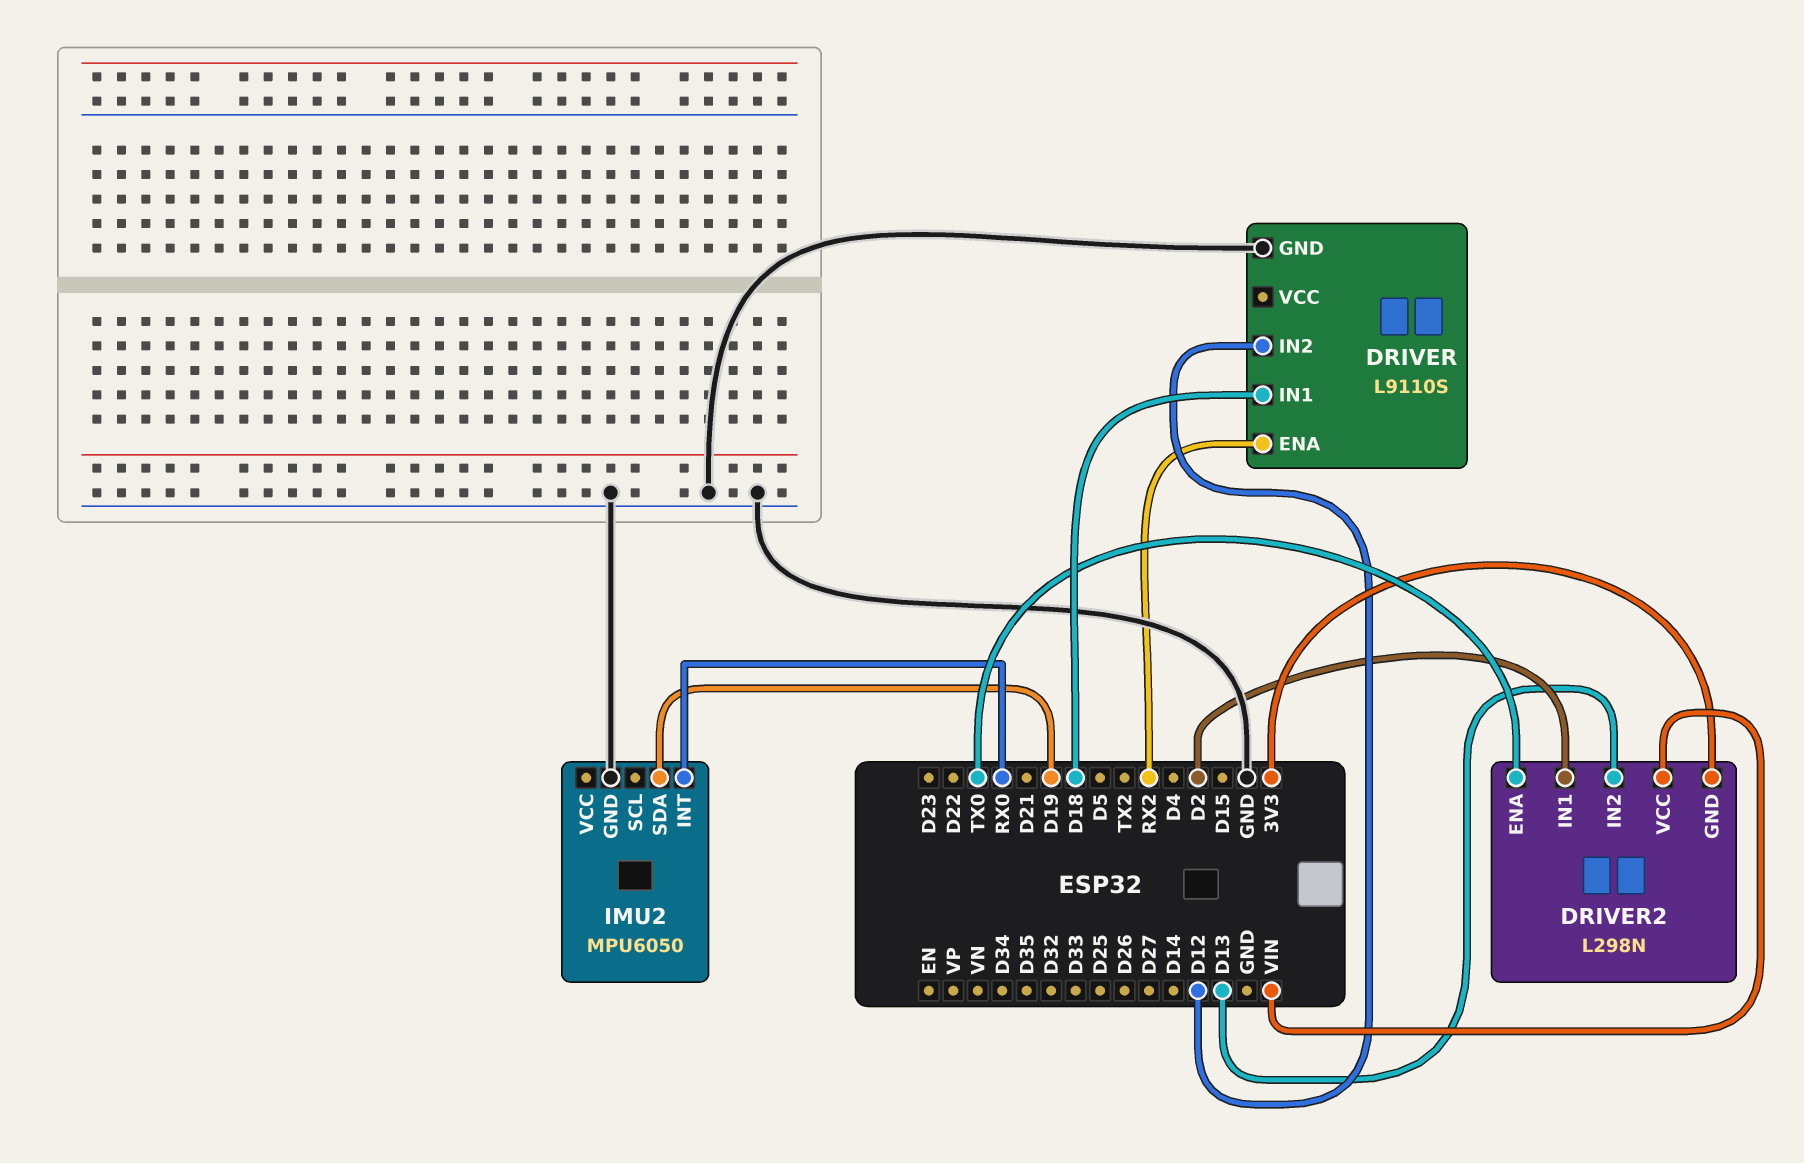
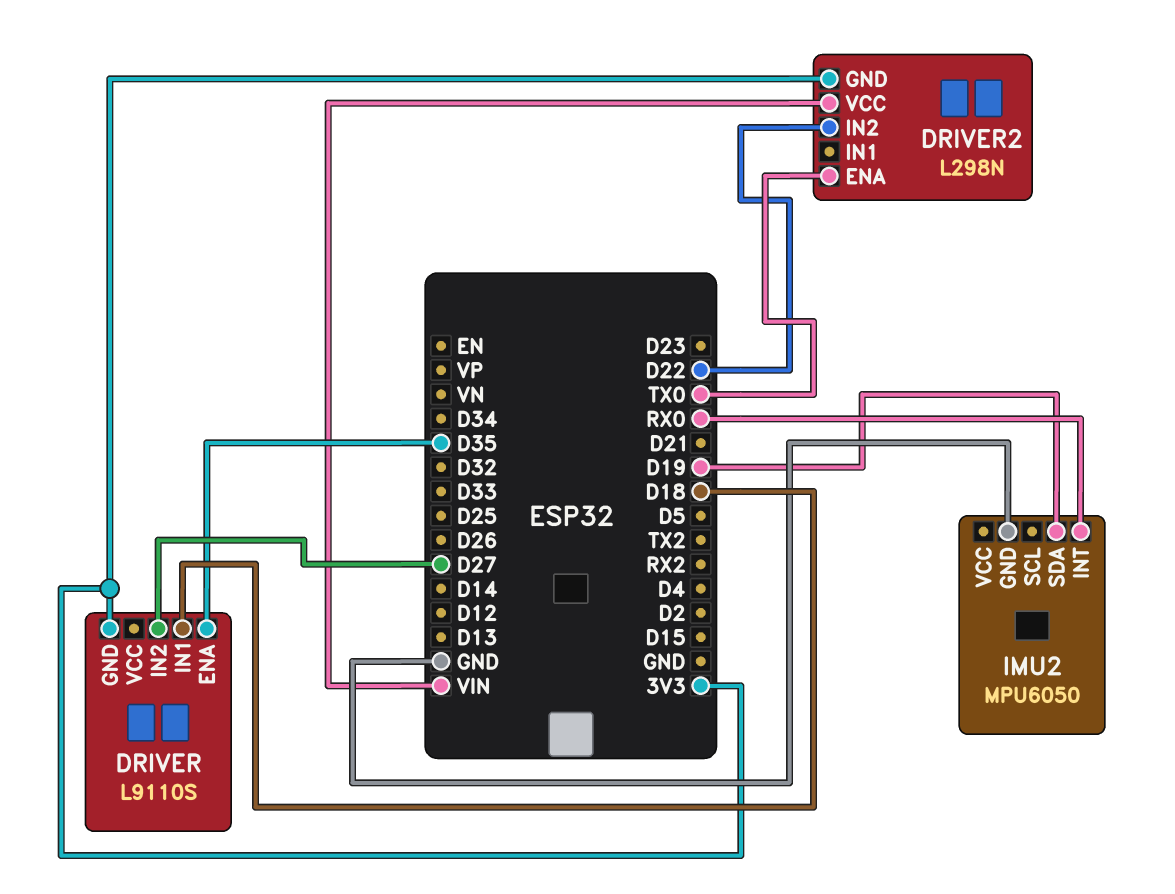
DRIVER pin ENA: RX2 -> D35
DRIVER pin GND: GND -> 3V3
DRIVER pin IN2: D12 -> D27
DRIVER2 pin IN1: D2 -> none
DRIVER2 pin IN2: D13 -> D22

